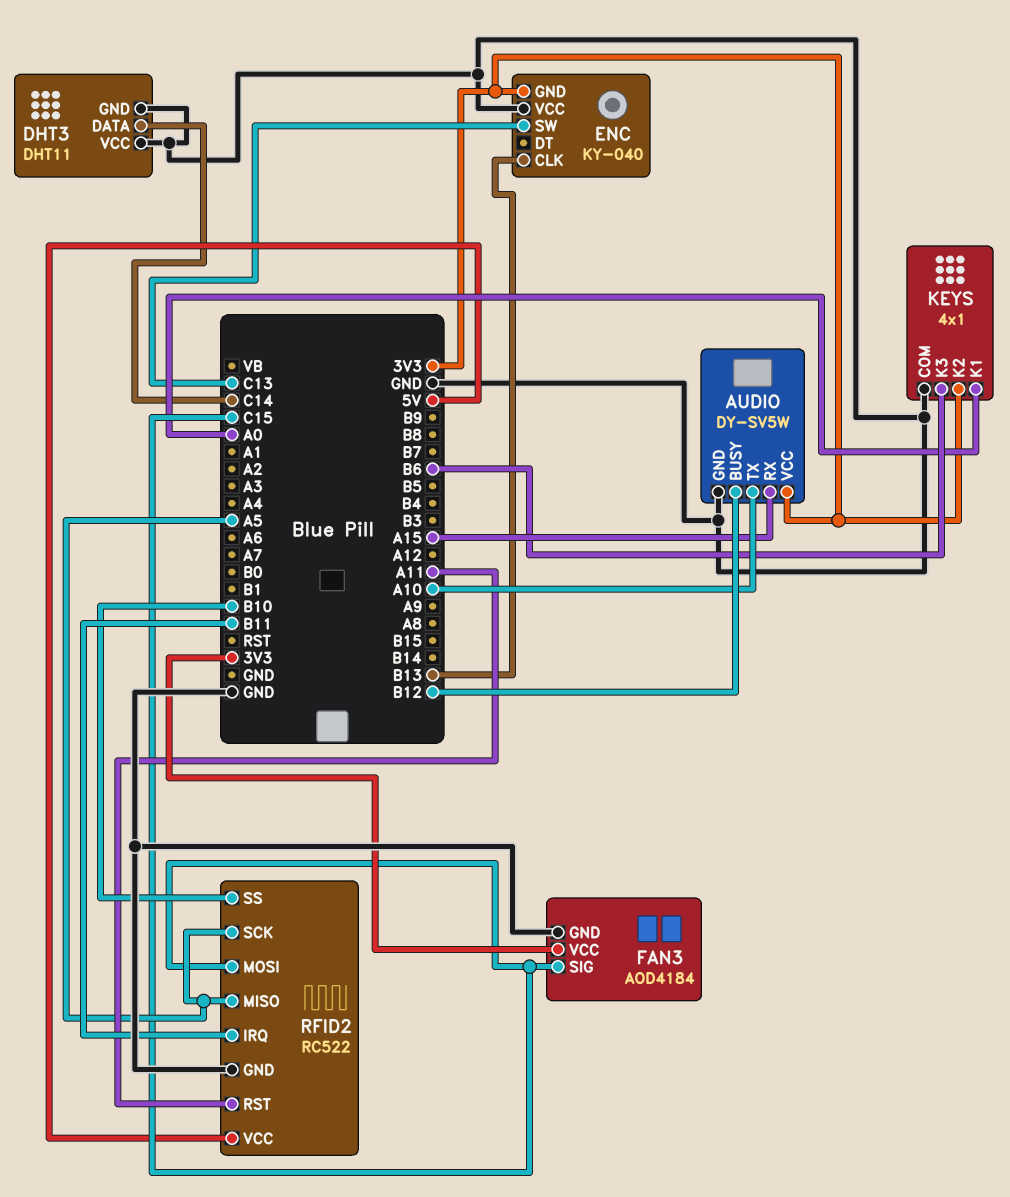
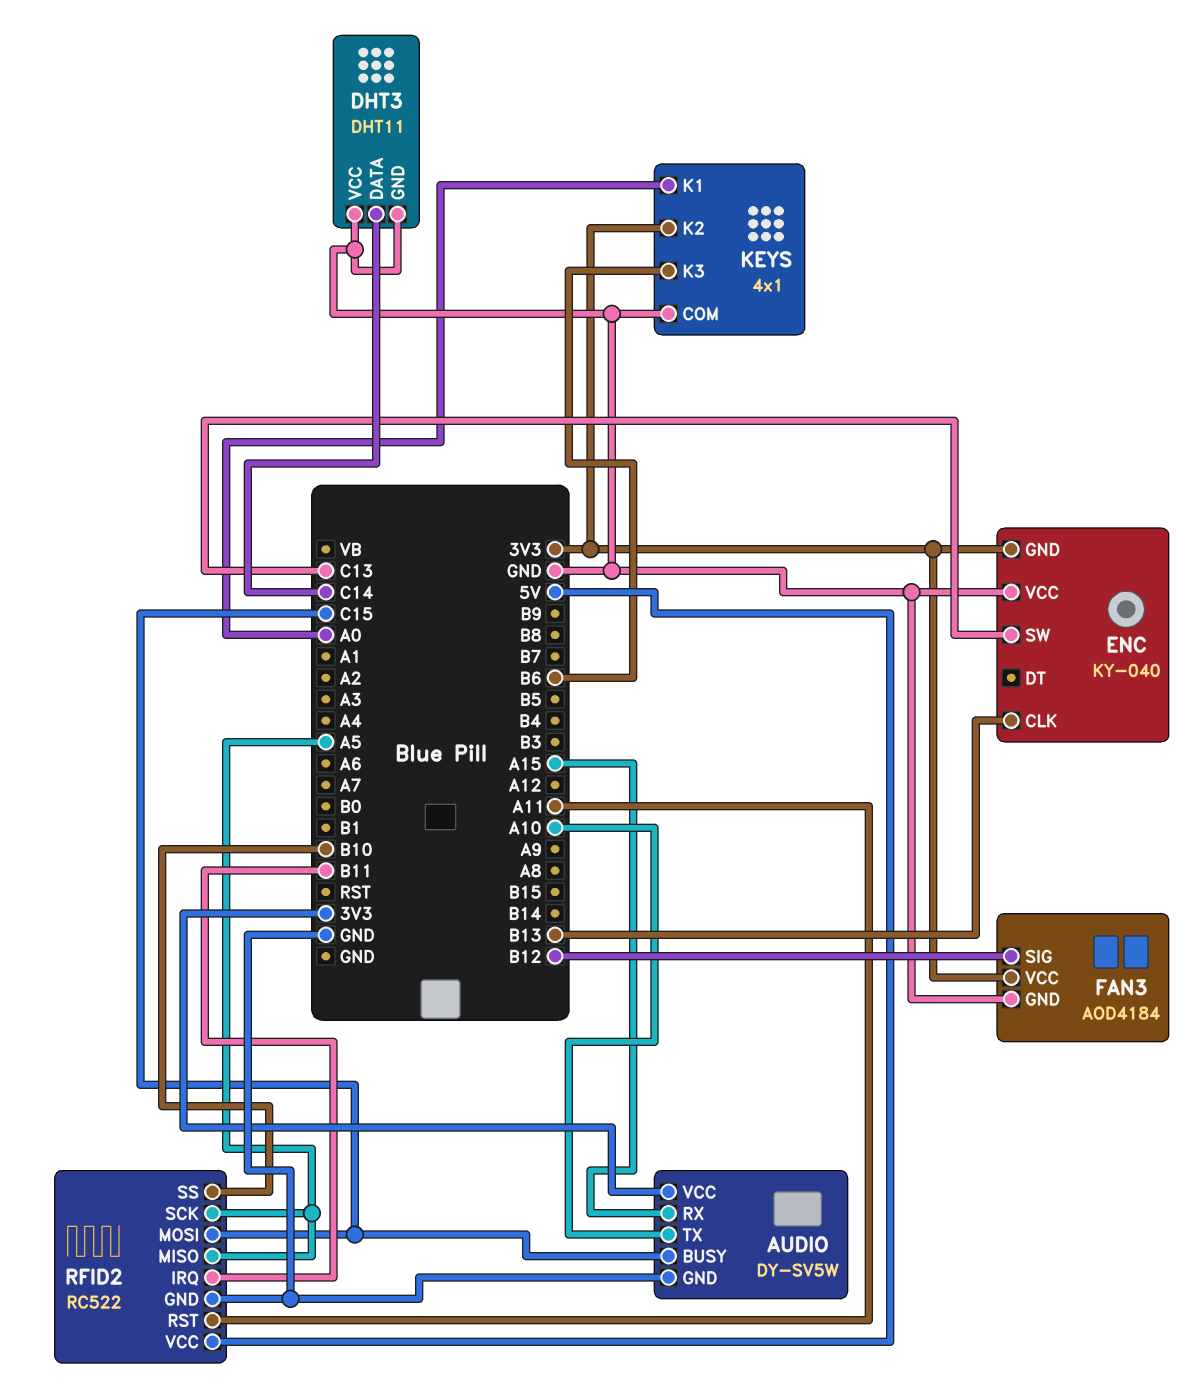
AUDIO pin BUSY: B12 -> C15
FAN3 pin SIG: C15 -> B12

